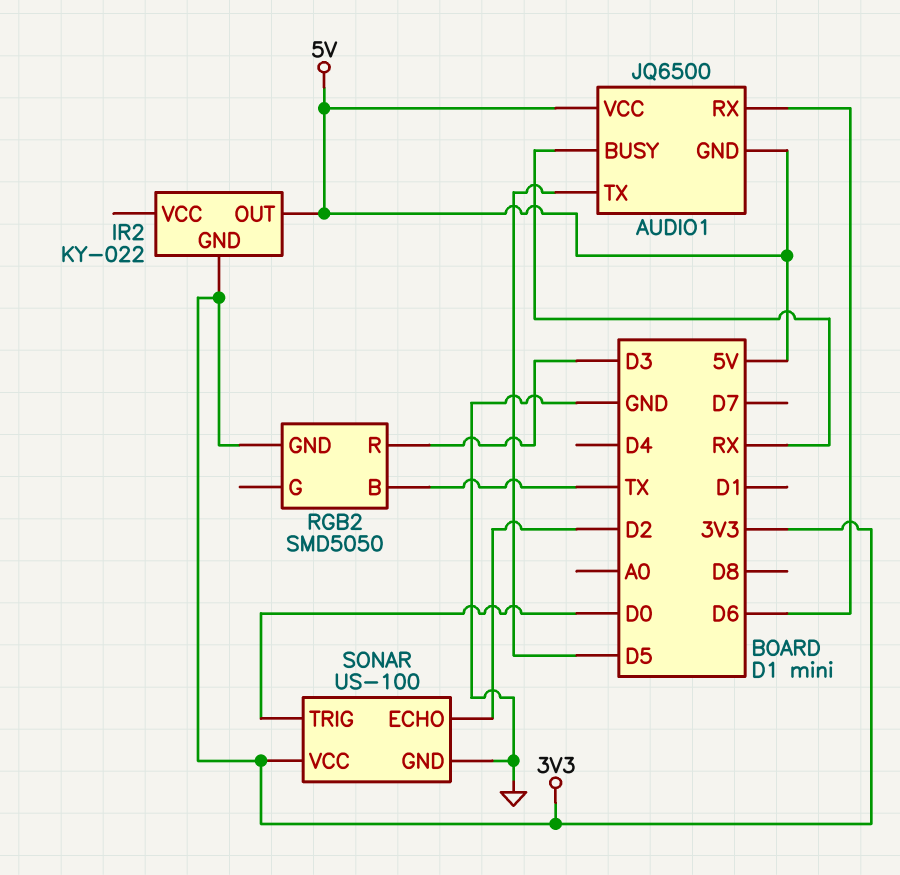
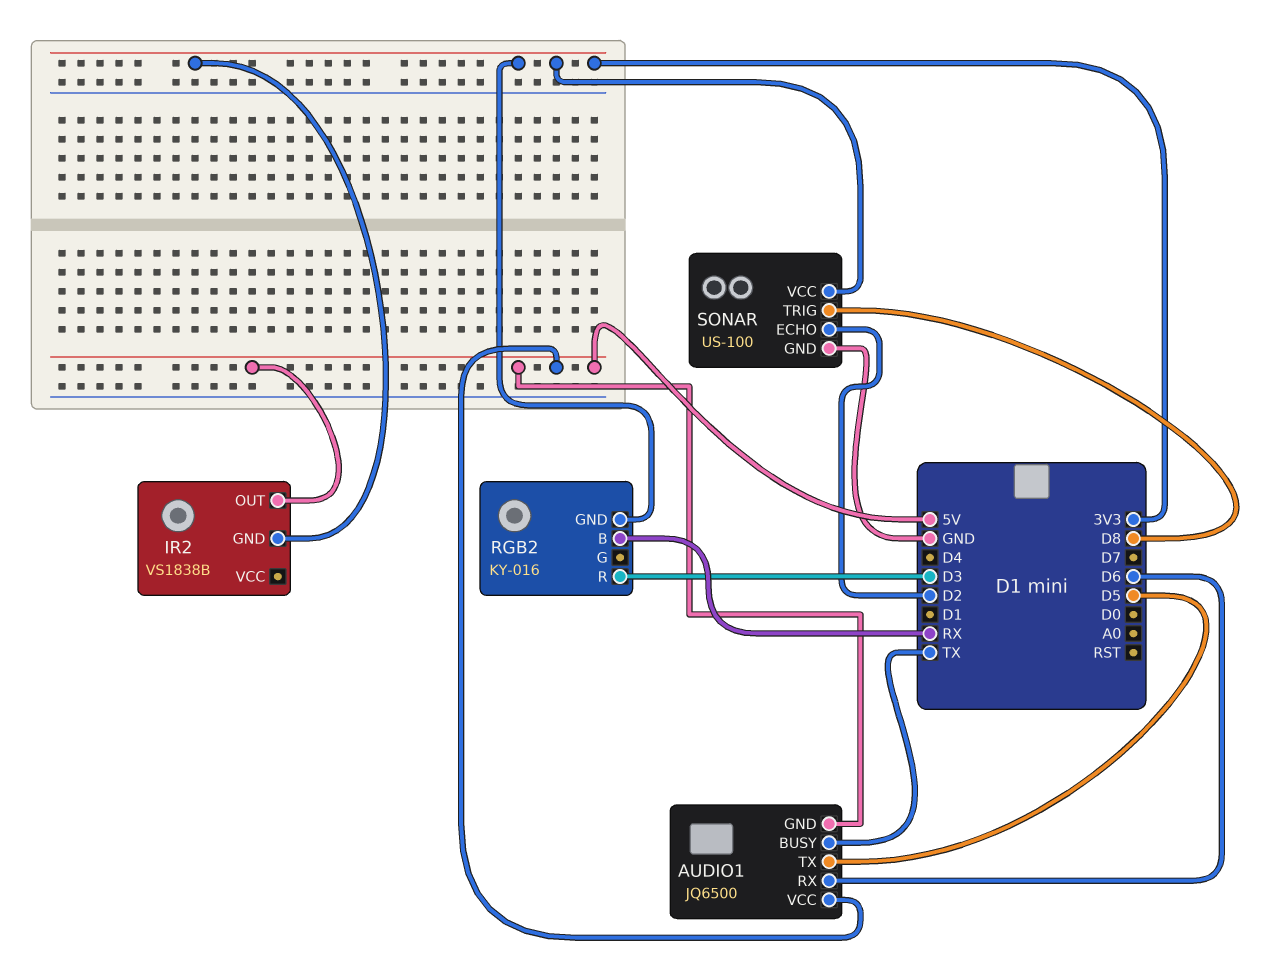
AUDIO1 pin BUSY: RX -> TX
IR2: KY-022 -> VS1838B
RGB2: SMD5050 -> KY-016
RGB2 pin B: TX -> RX
SONAR pin TRIG: D0 -> D8

